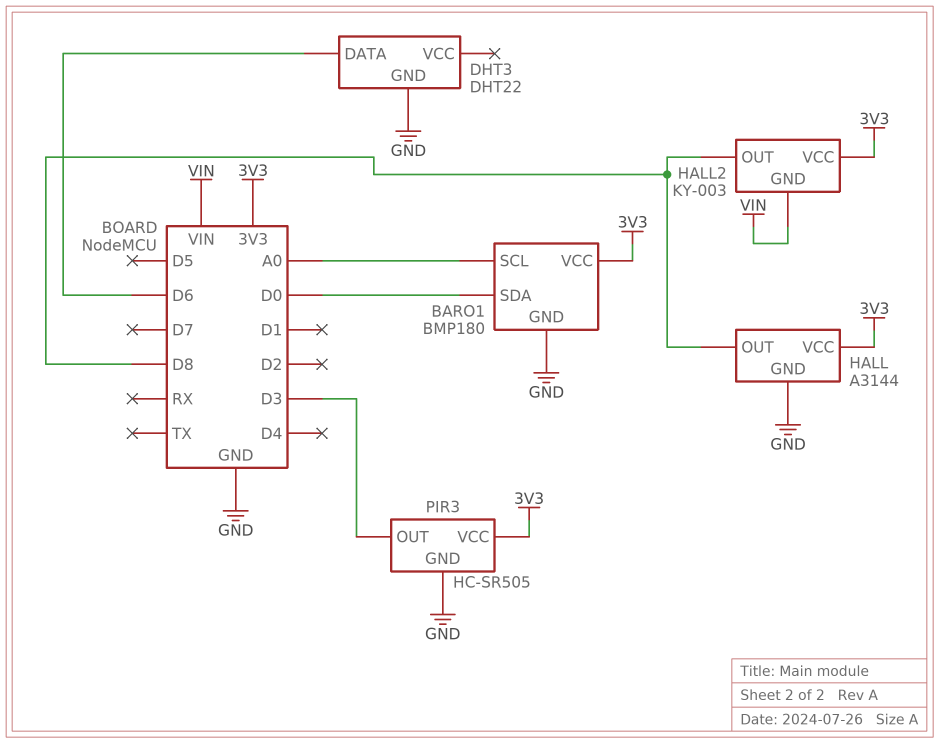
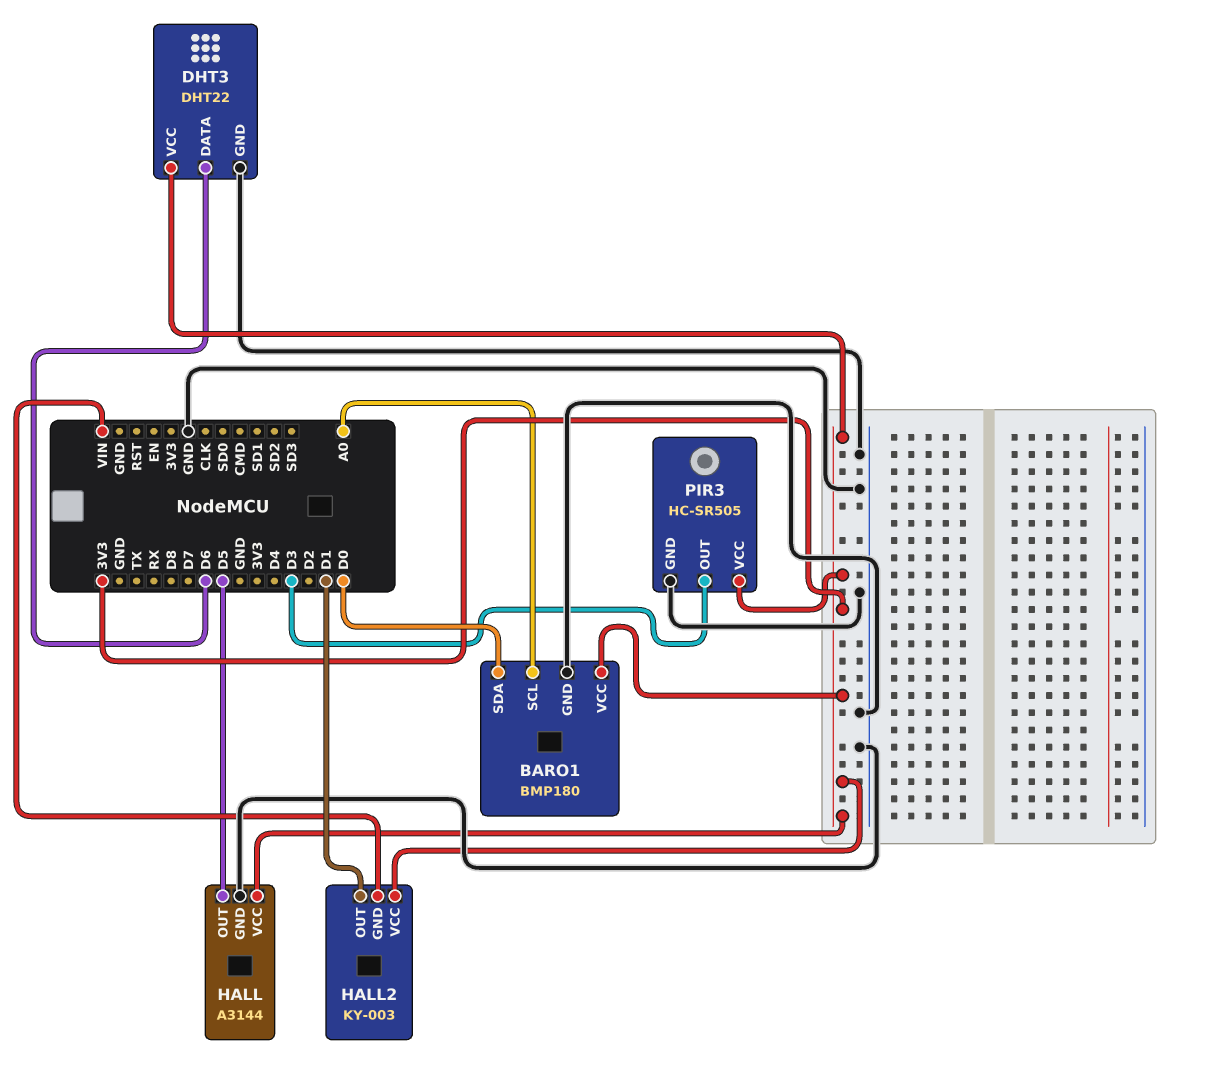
DHT3 pin VCC: none -> 3V3
HALL pin OUT: D8 -> D5
HALL2 pin OUT: D8 -> D1

